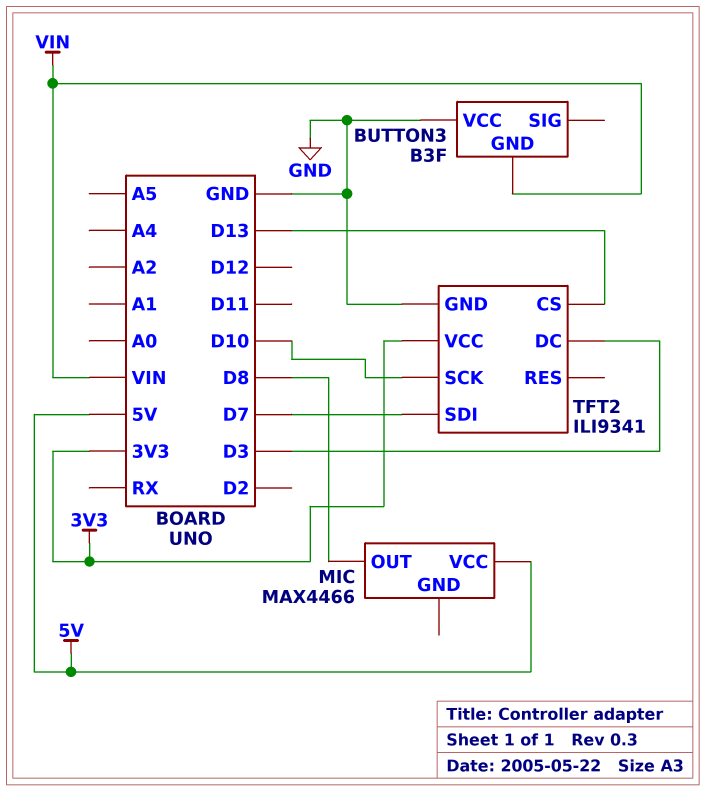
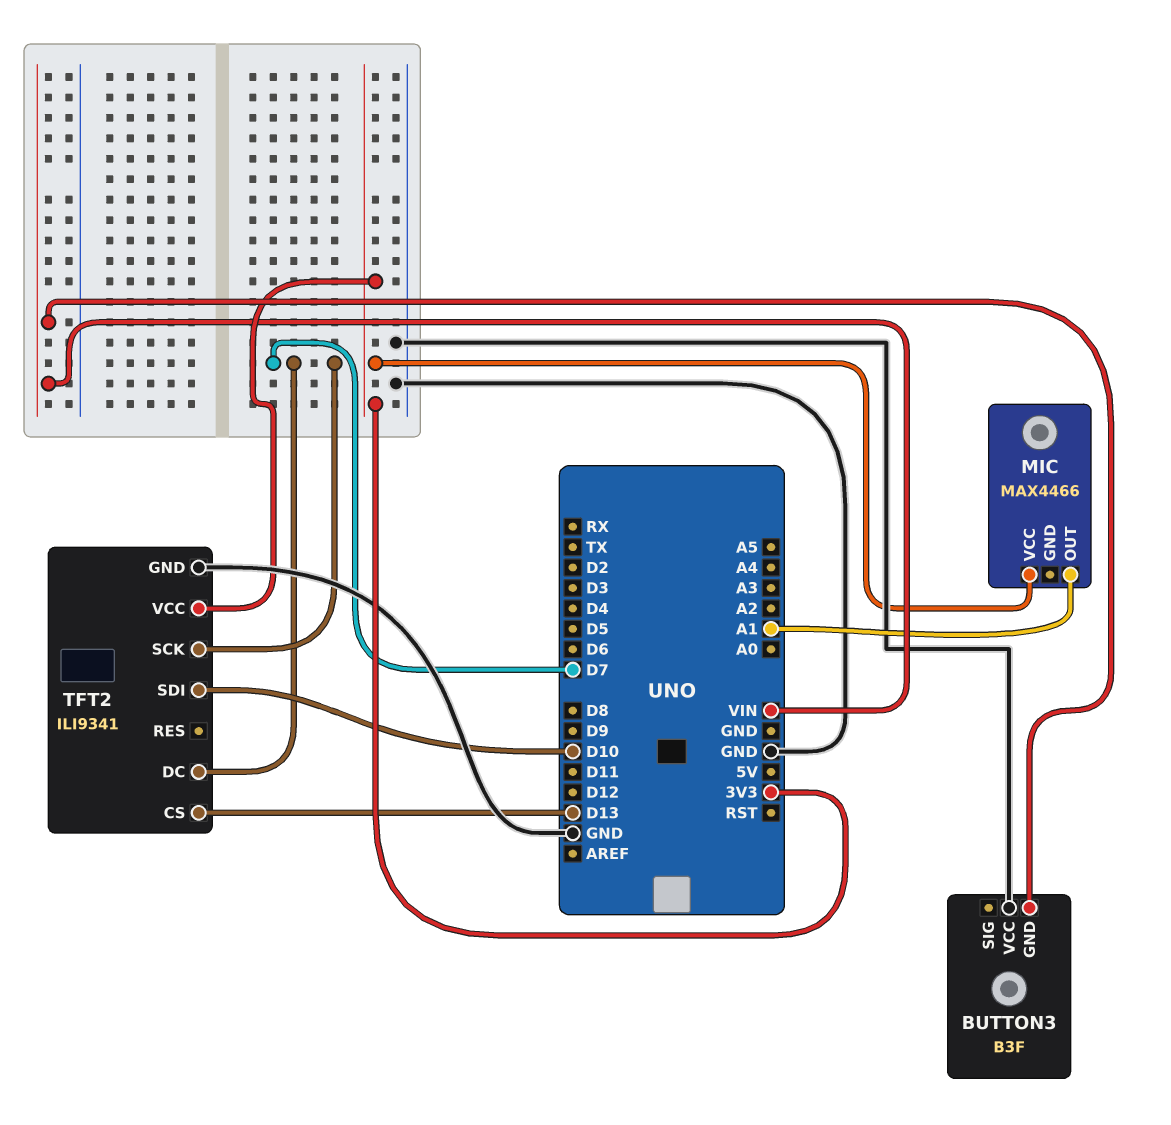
MIC pin OUT: D8 -> A1
MIC pin VCC: 5V -> 3V3
TFT2 pin DC: D3 -> D7
TFT2 pin SCK: D10 -> D7
TFT2 pin SDI: D7 -> D10

